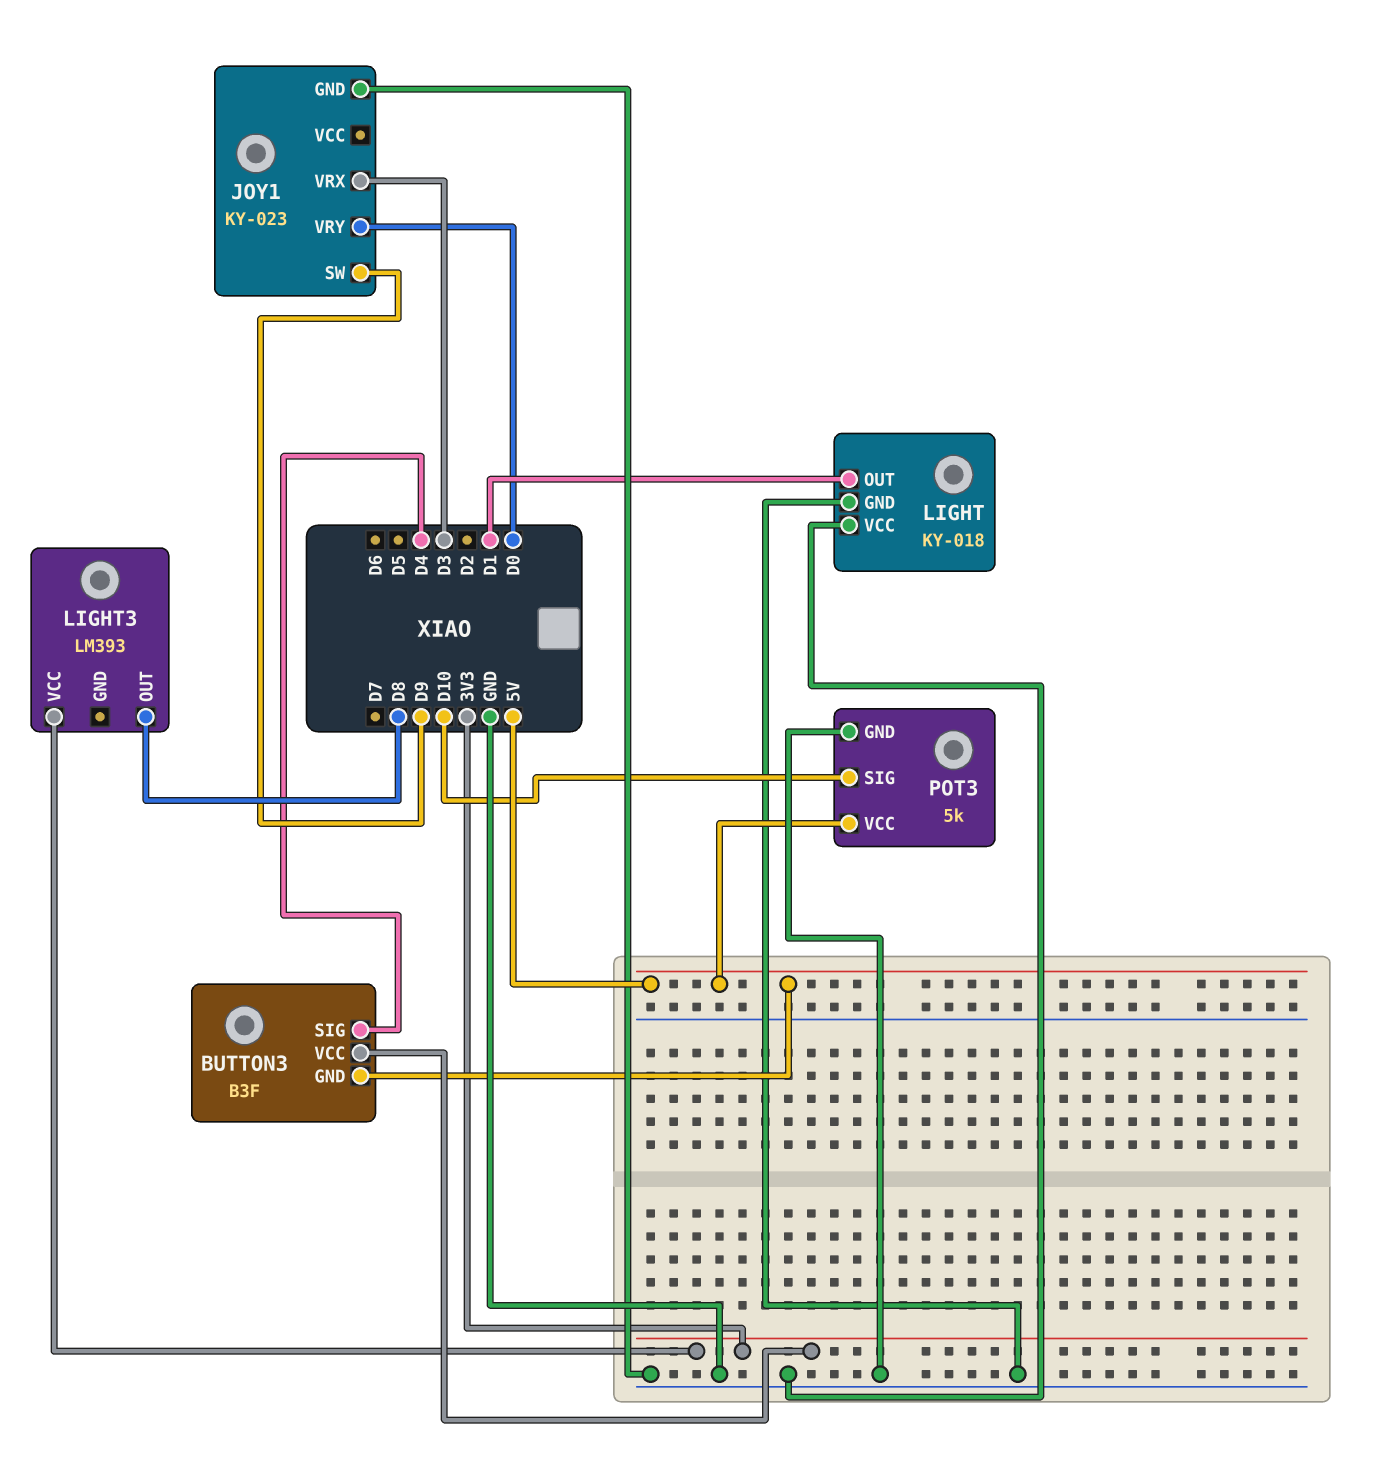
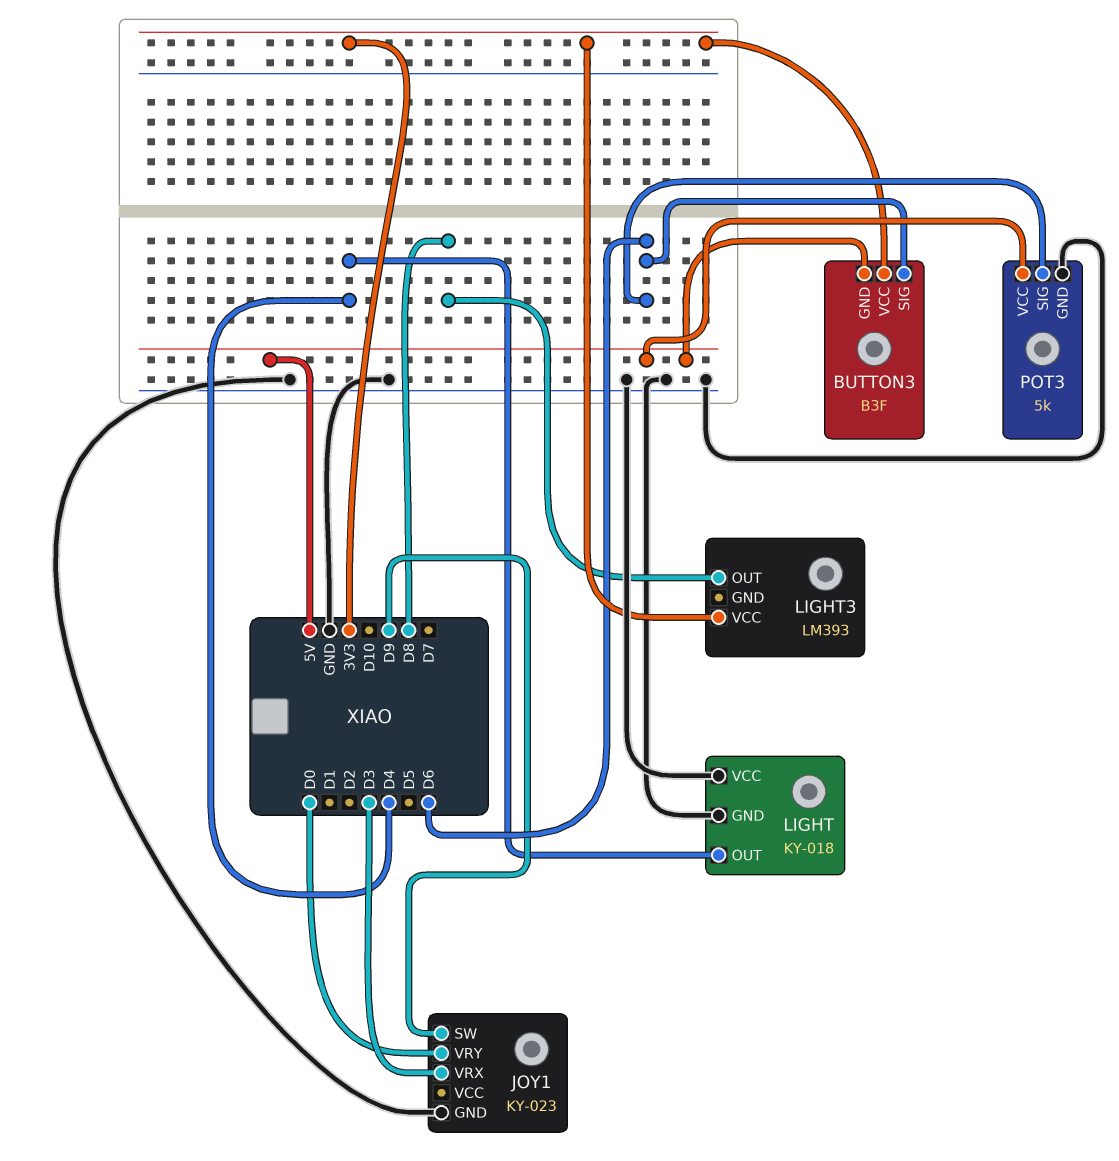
BUTTON3 pin SIG: D4 -> D6
LIGHT pin OUT: D1 -> D4
POT3 pin SIG: D10 -> D6

